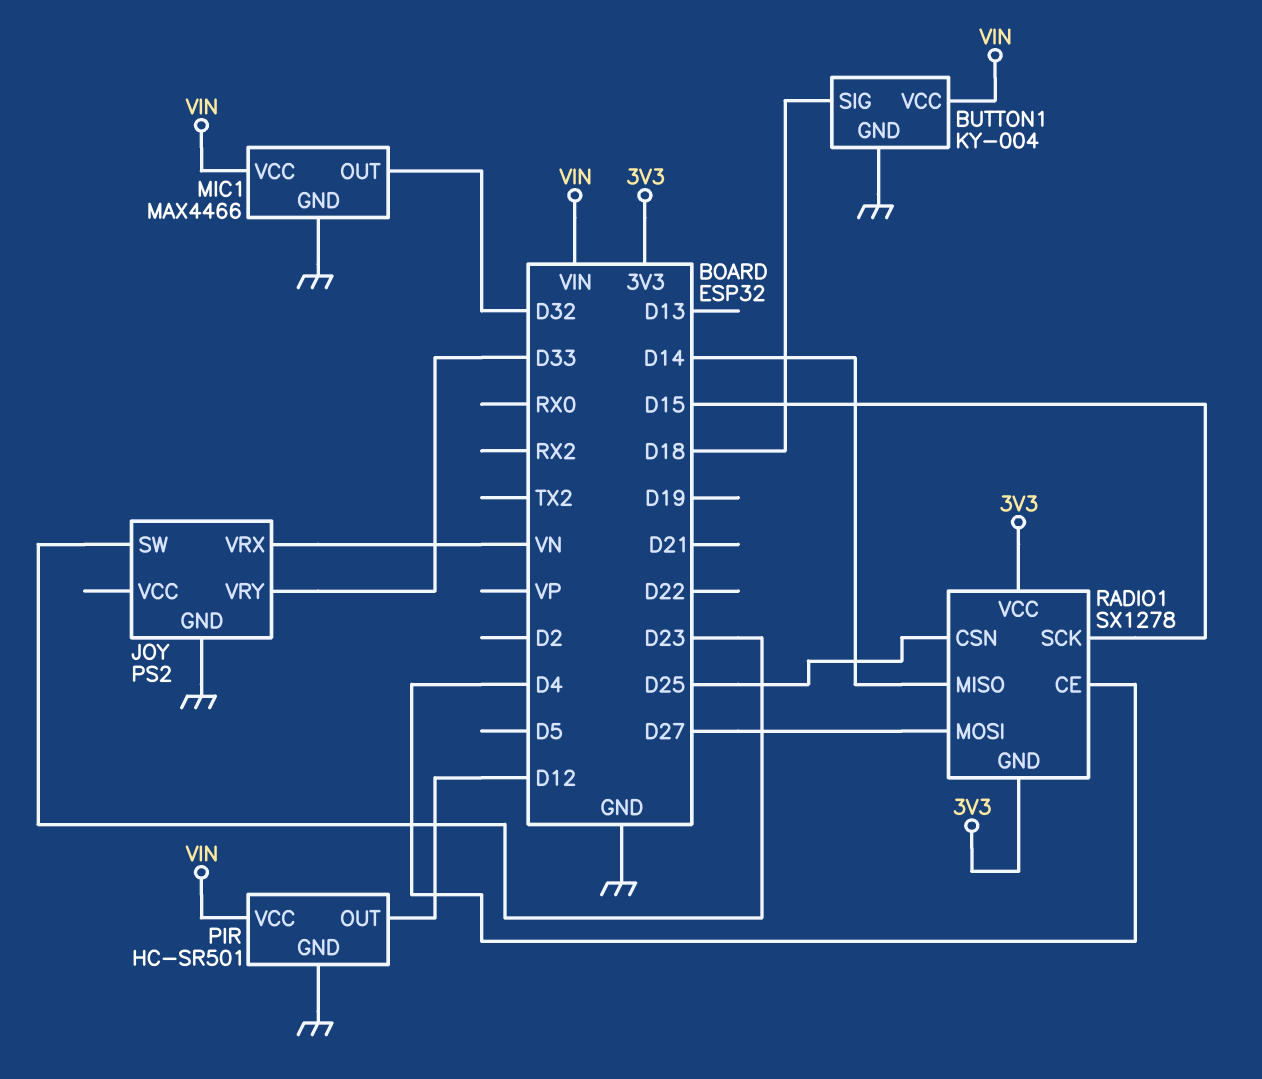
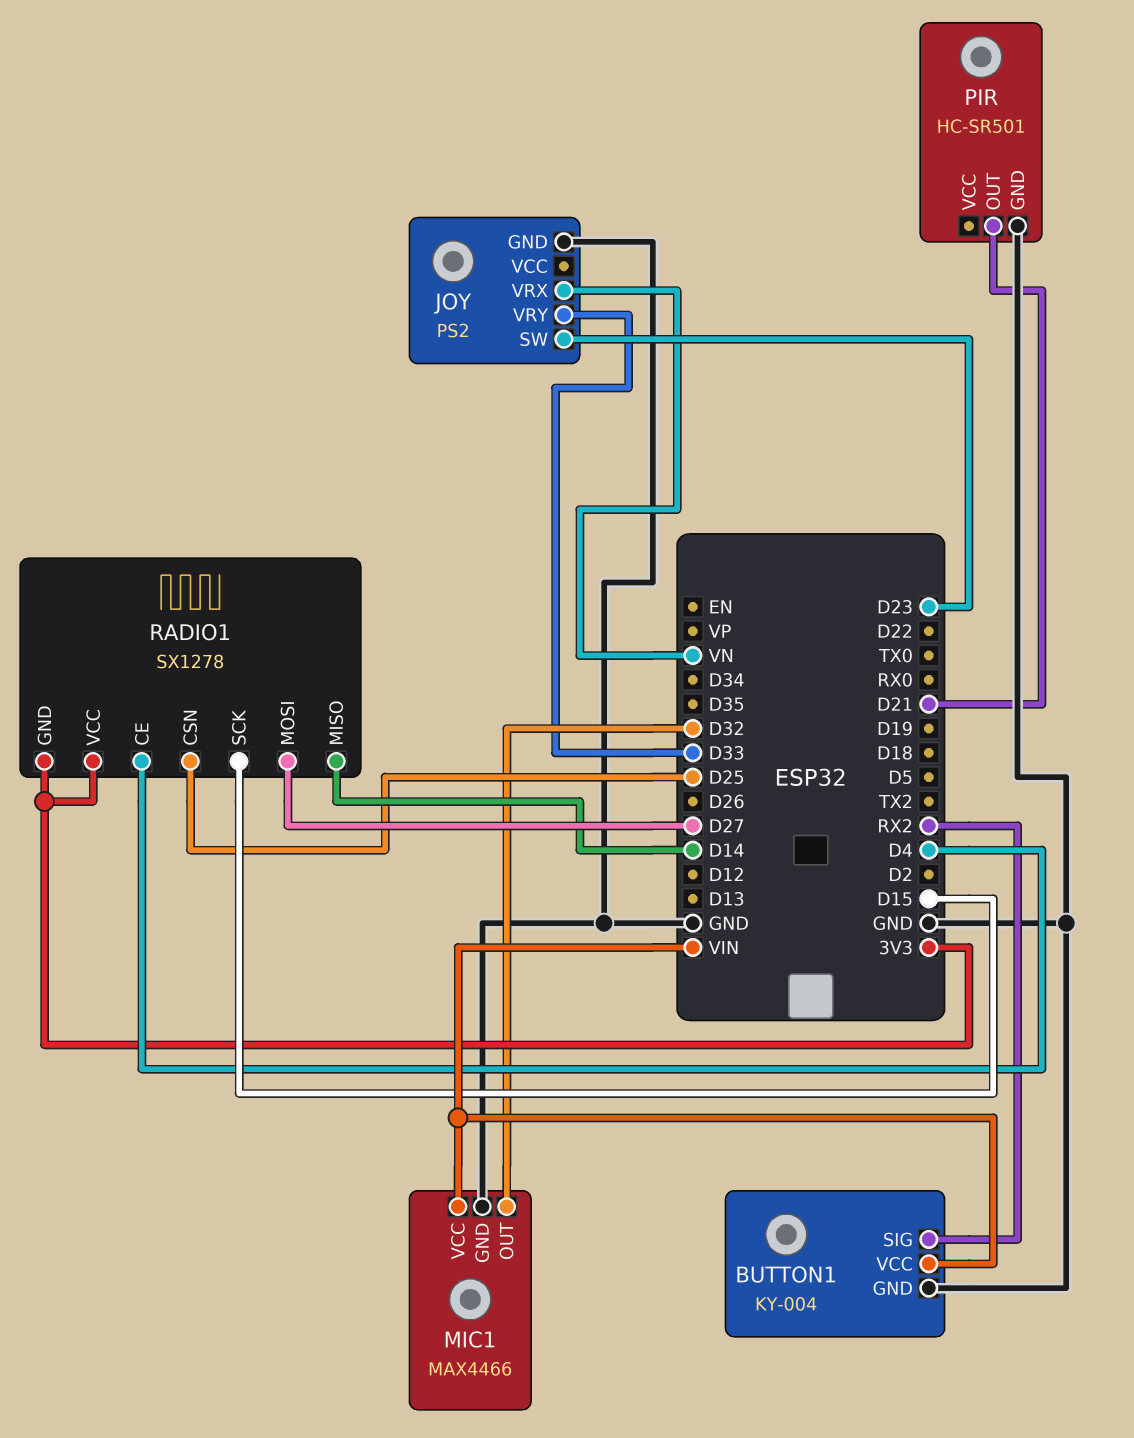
BUTTON1 pin SIG: D18 -> RX2
PIR pin OUT: D12 -> D21
PIR pin VCC: VIN -> none

